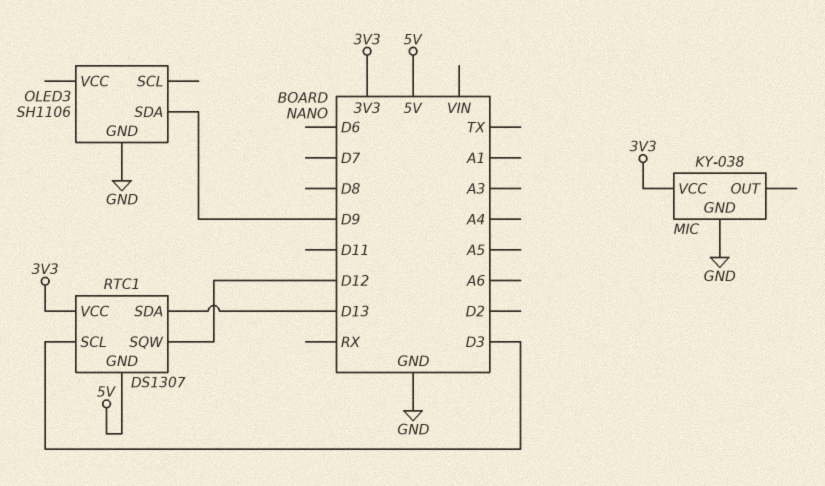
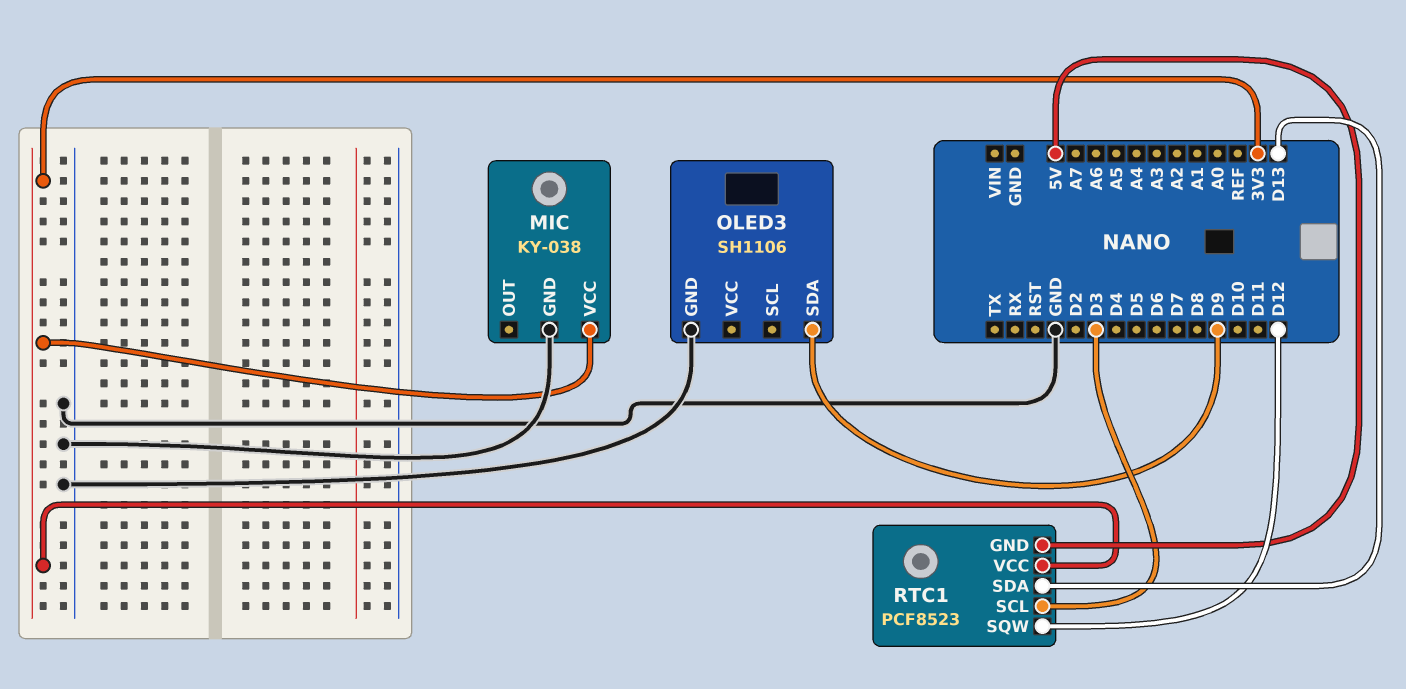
RTC1: DS1307 -> PCF8523

